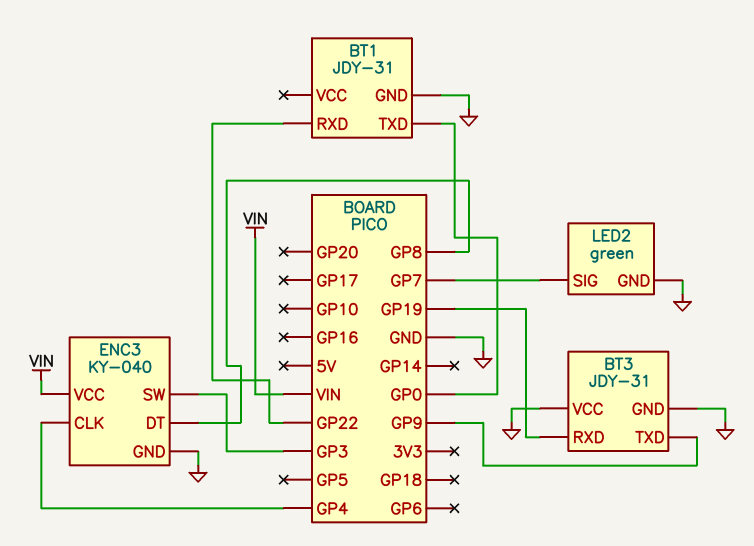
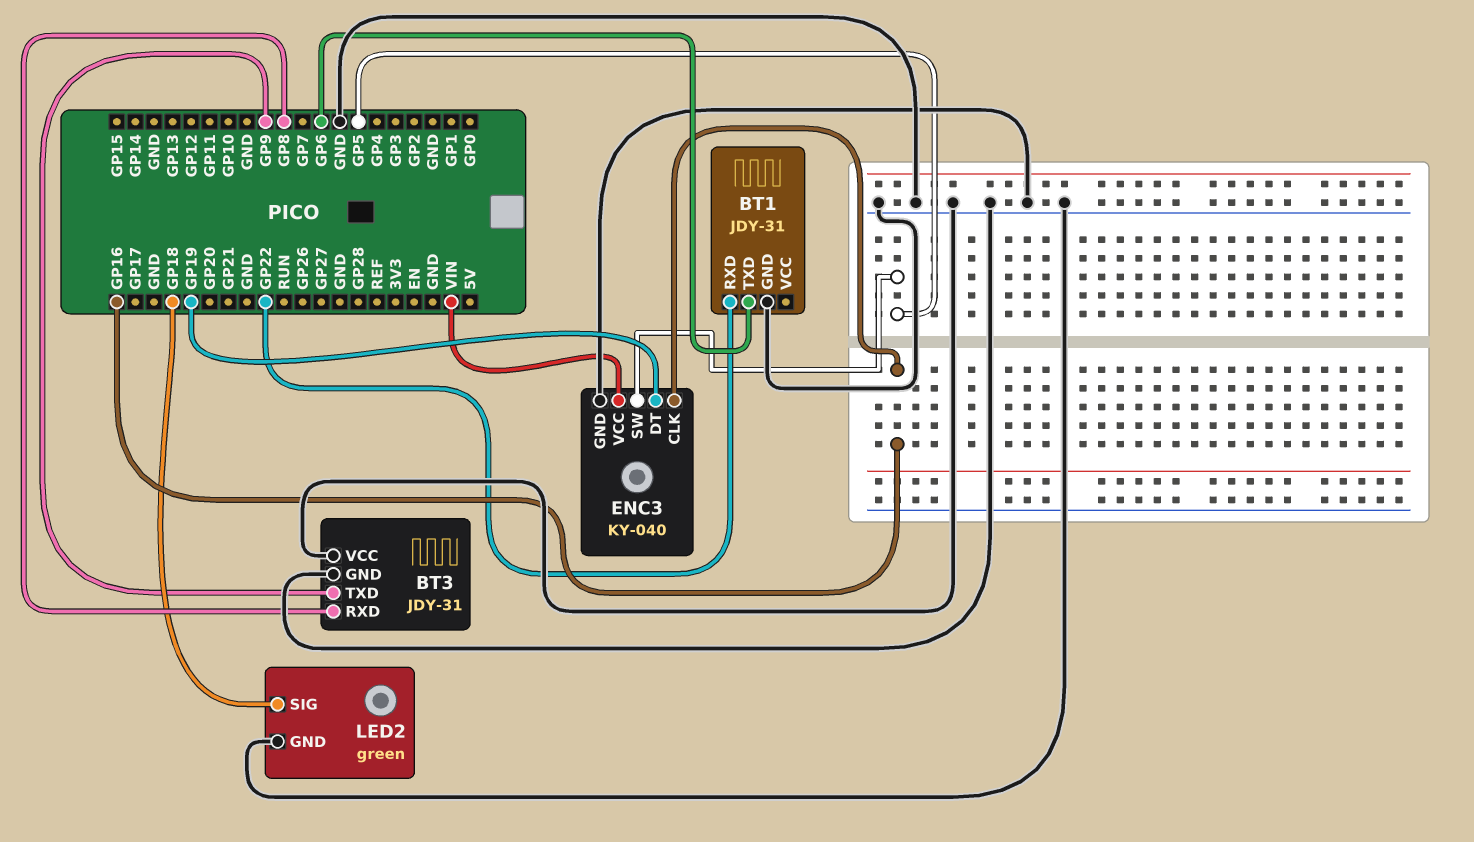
BT1 pin TXD: GP0 -> GP6
BT3 pin RXD: GP19 -> GP8
ENC3 pin CLK: GP4 -> GP16
ENC3 pin DT: GP8 -> GP19
ENC3 pin SW: GP3 -> GP5
LED2 pin SIG: GP7 -> GP18

